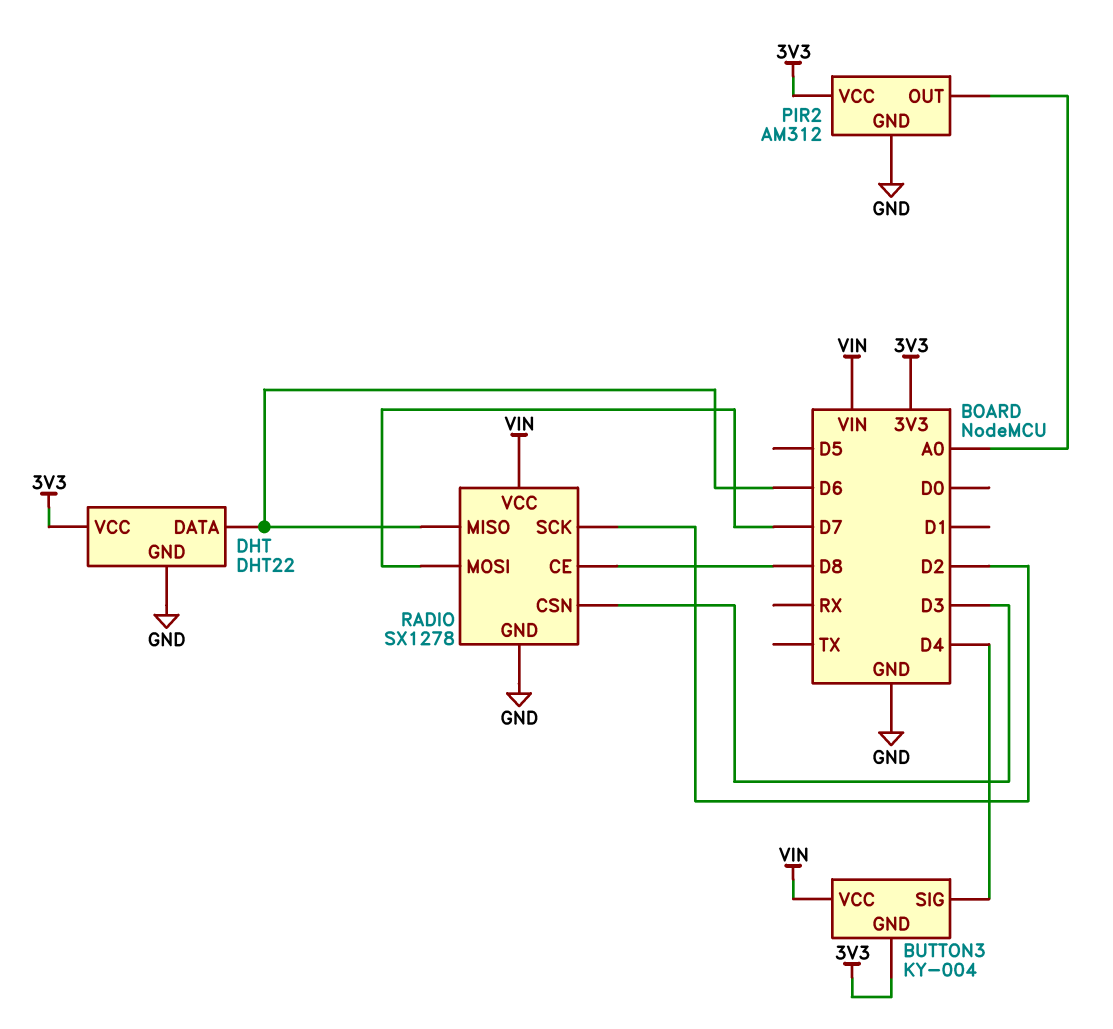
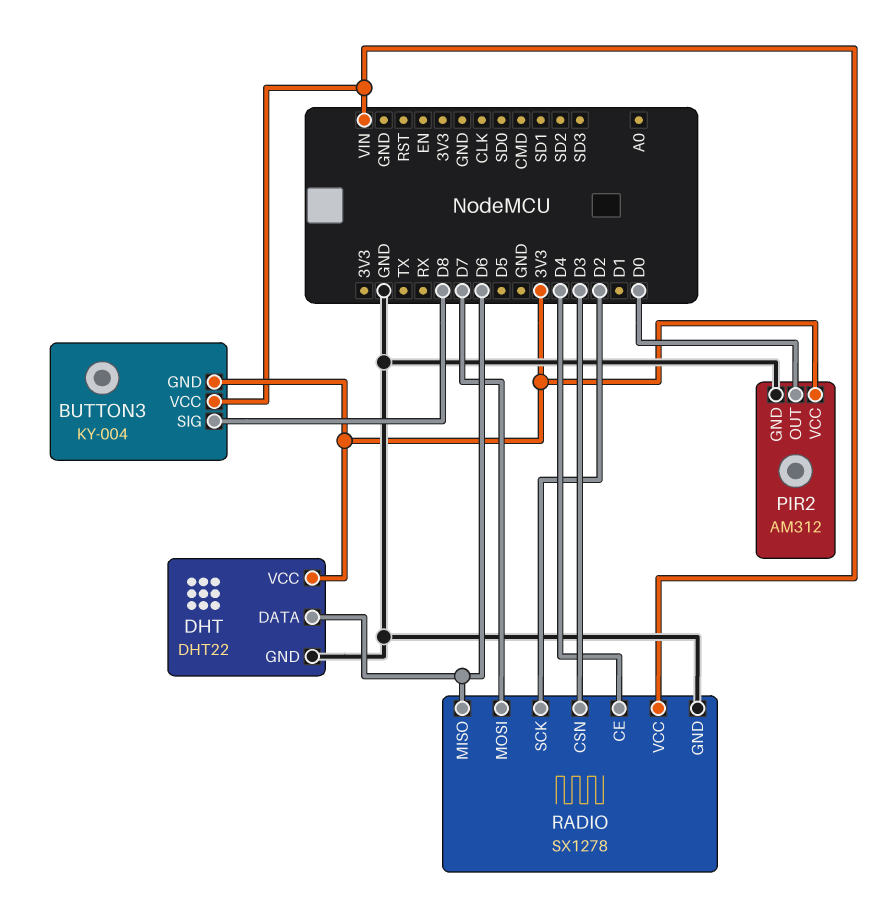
BUTTON3 pin SIG: D4 -> D8
PIR2 pin OUT: A0 -> D0
RADIO pin CE: D8 -> D4

